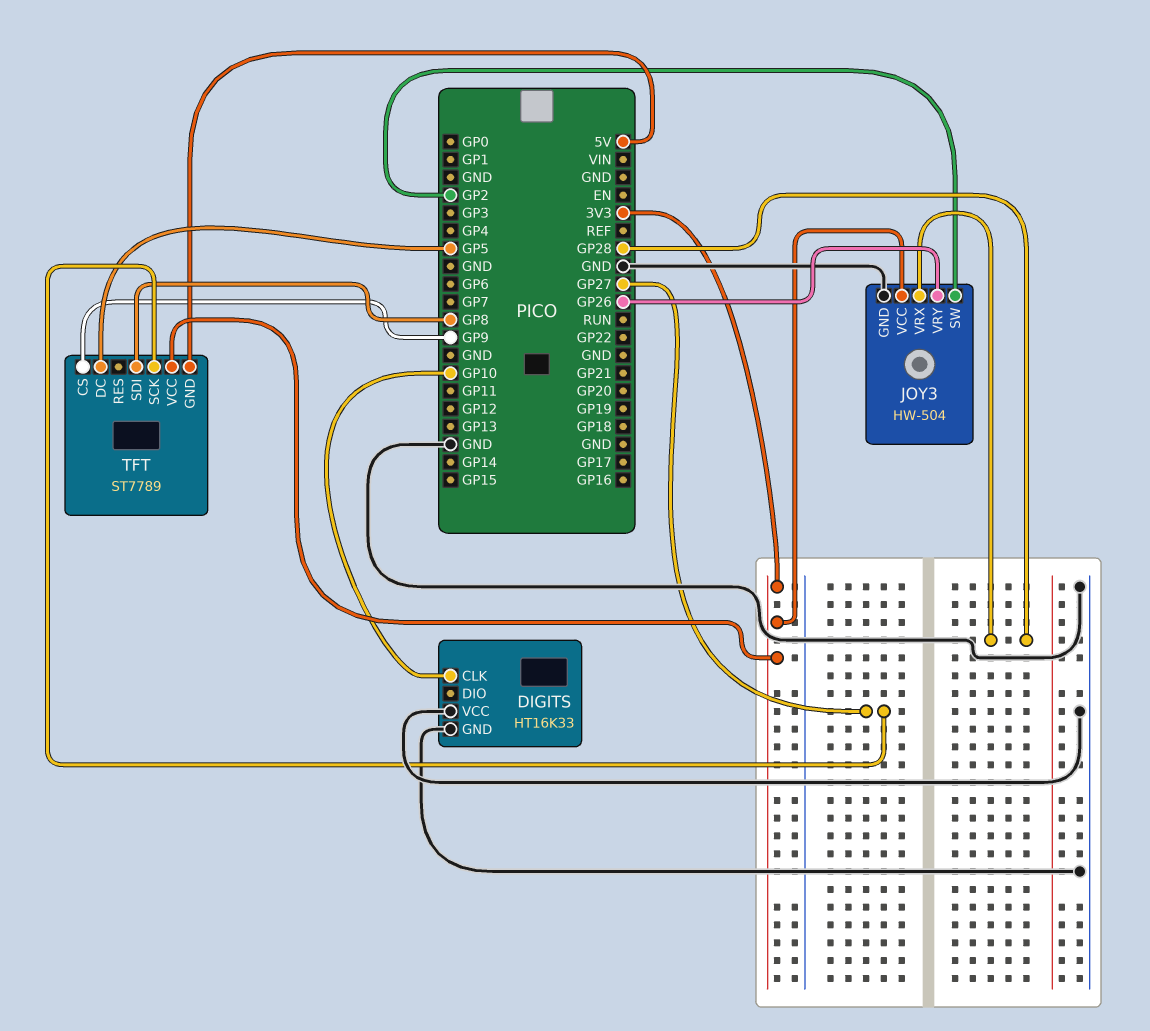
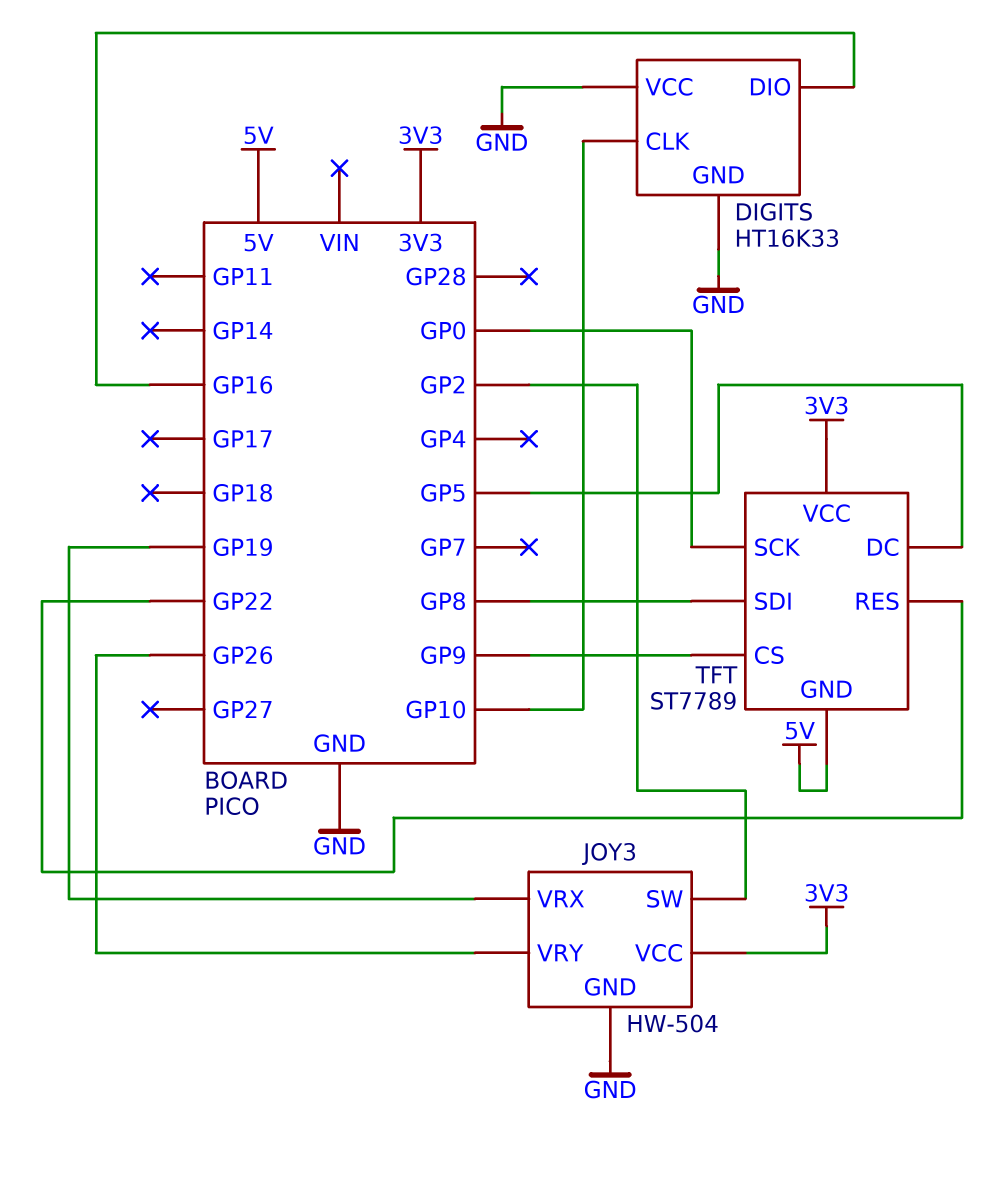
DIGITS pin DIO: none -> GP16
JOY3 pin VRX: GP28 -> GP19
TFT pin RES: none -> GP22
TFT pin SCK: GP27 -> GP0

